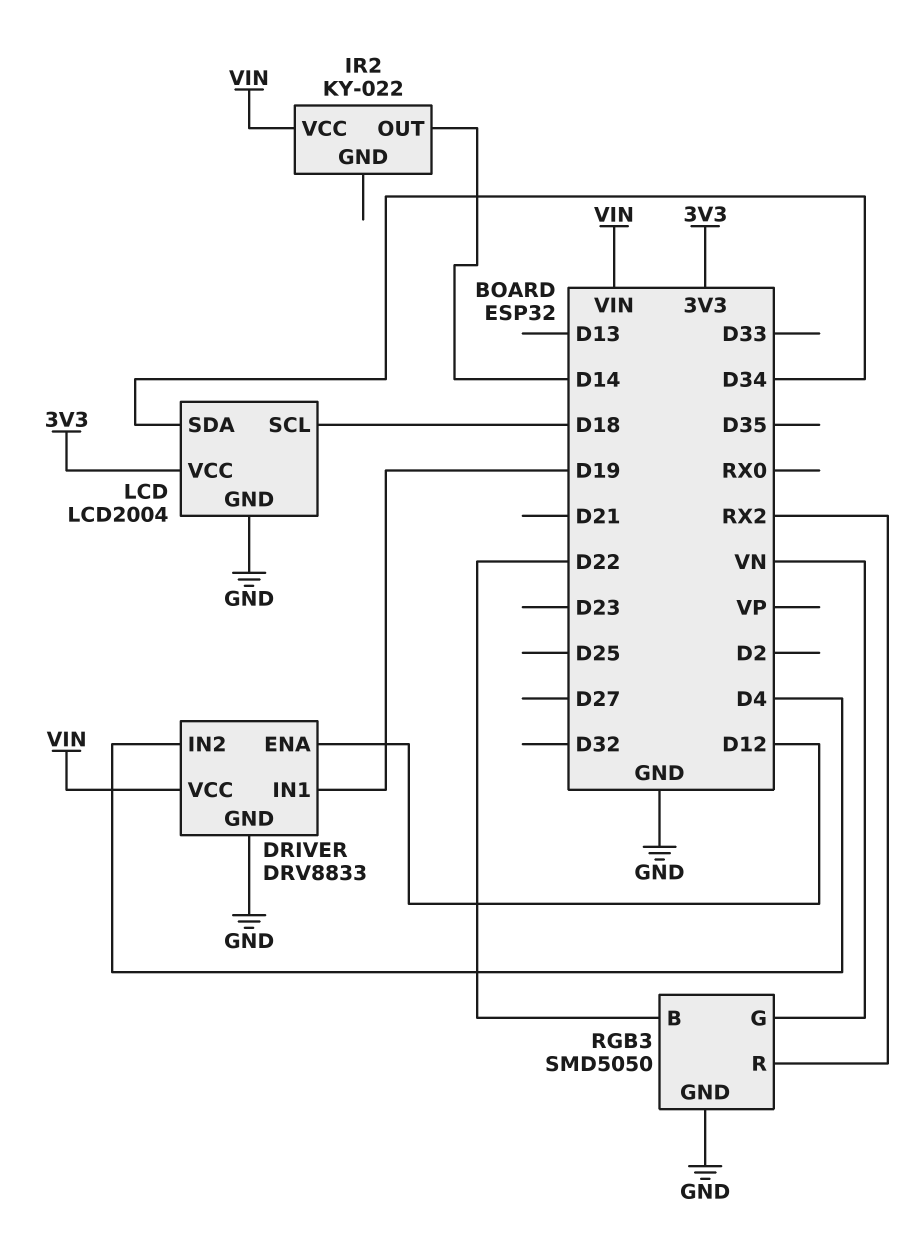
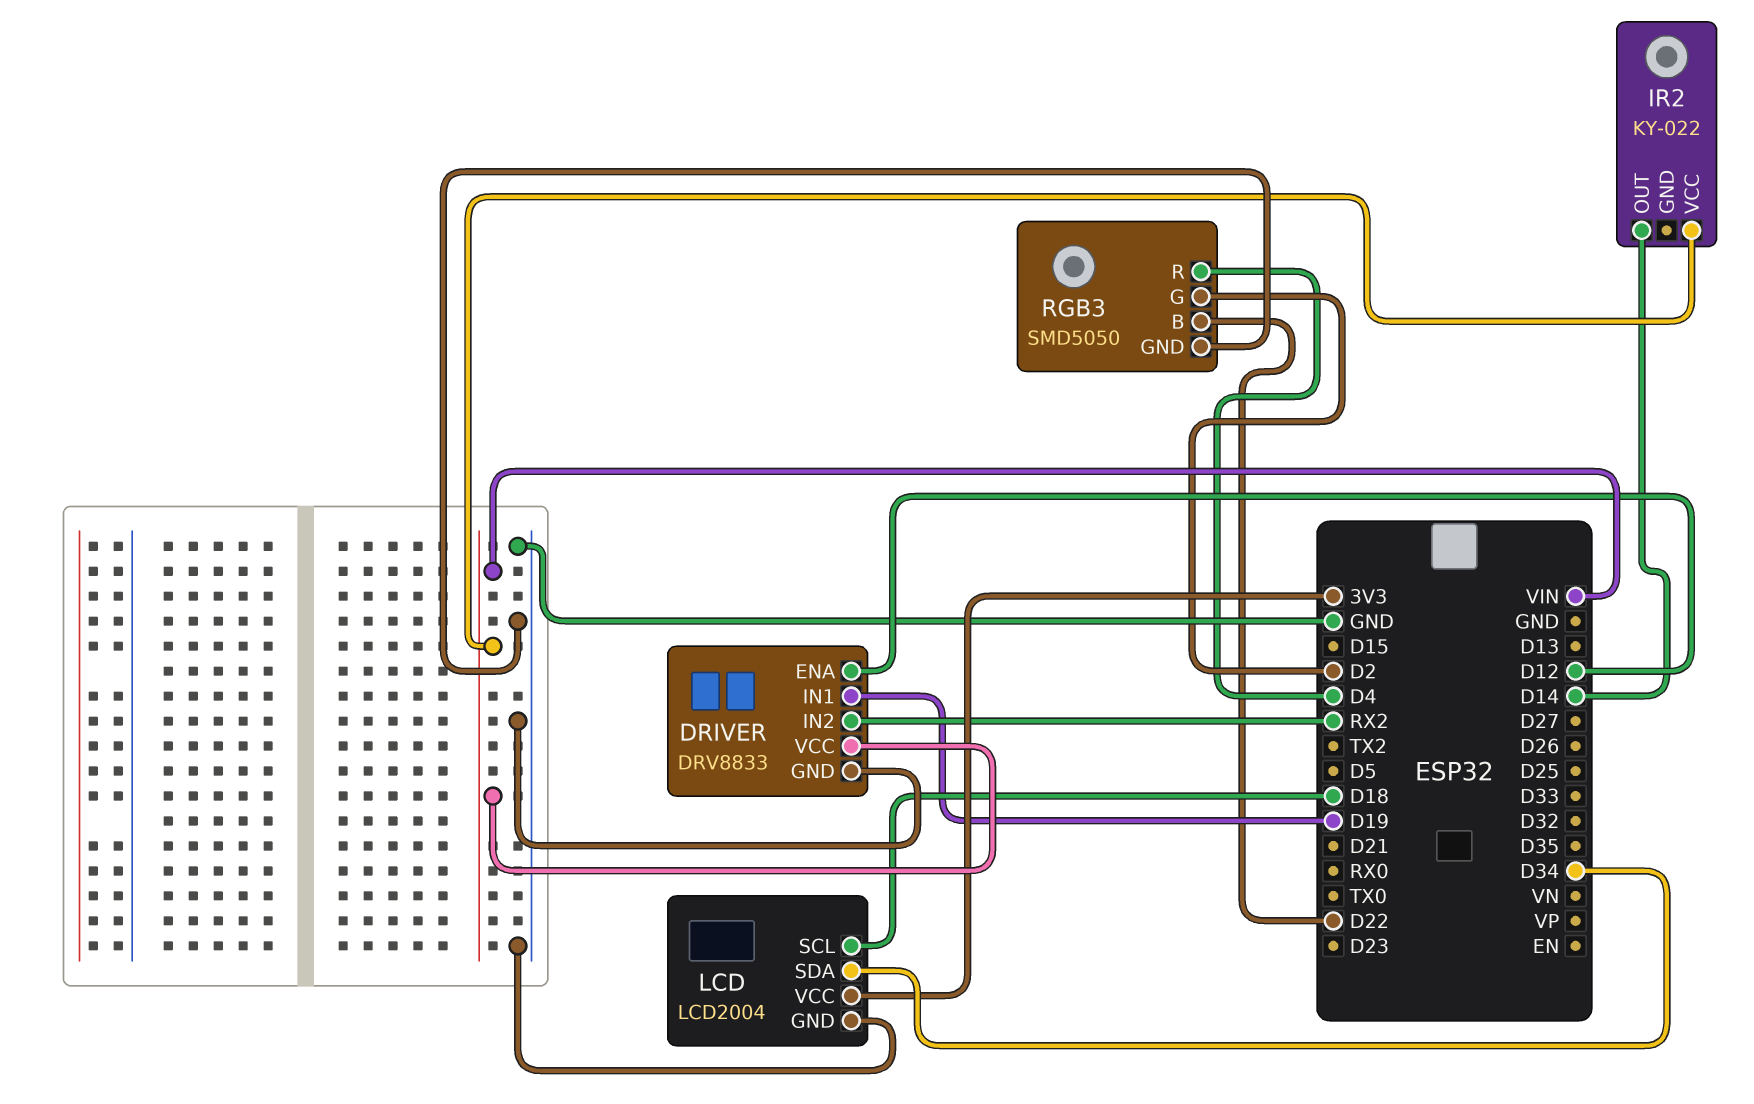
DRIVER pin IN2: D4 -> RX2
RGB3 pin G: VN -> D2
RGB3 pin R: RX2 -> D4

